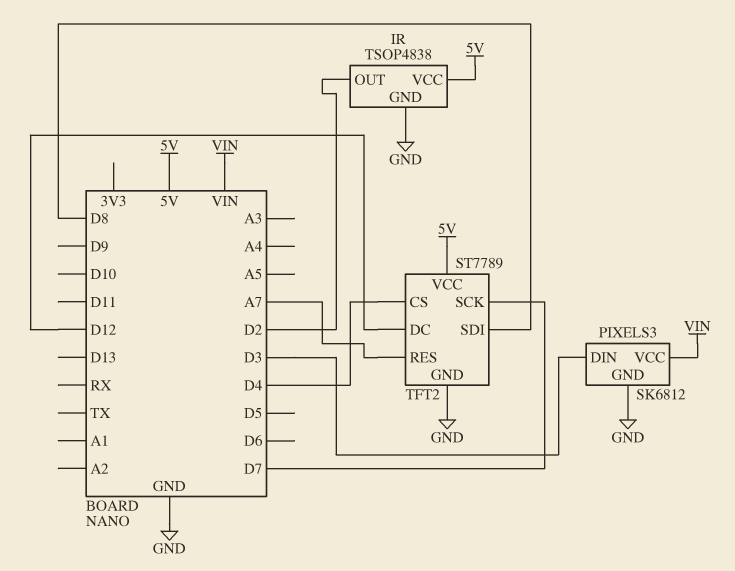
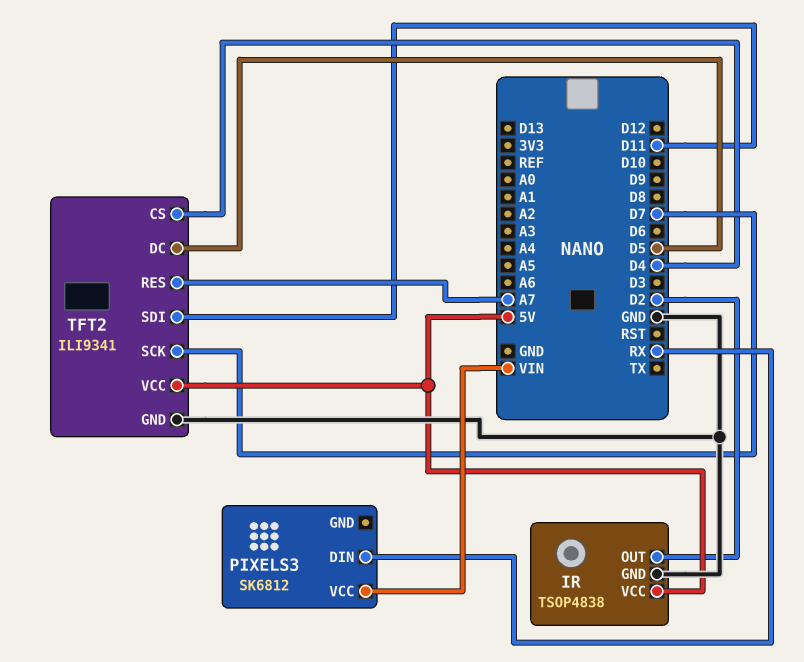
PIXELS3 pin DIN: D3 -> RX
PIXELS3 pin GND: GND -> none
TFT2: ST7789 -> ILI9341
TFT2 pin DC: D12 -> D5
TFT2 pin SDI: D8 -> D11

